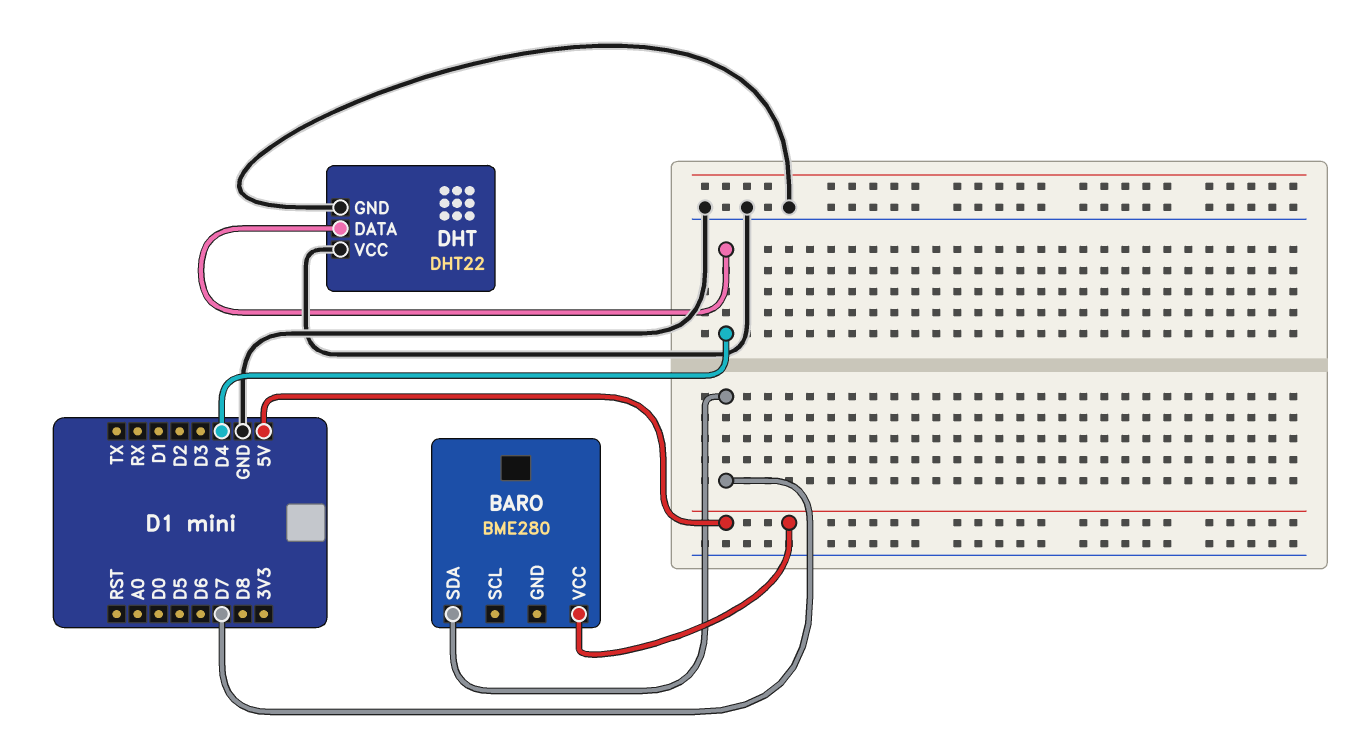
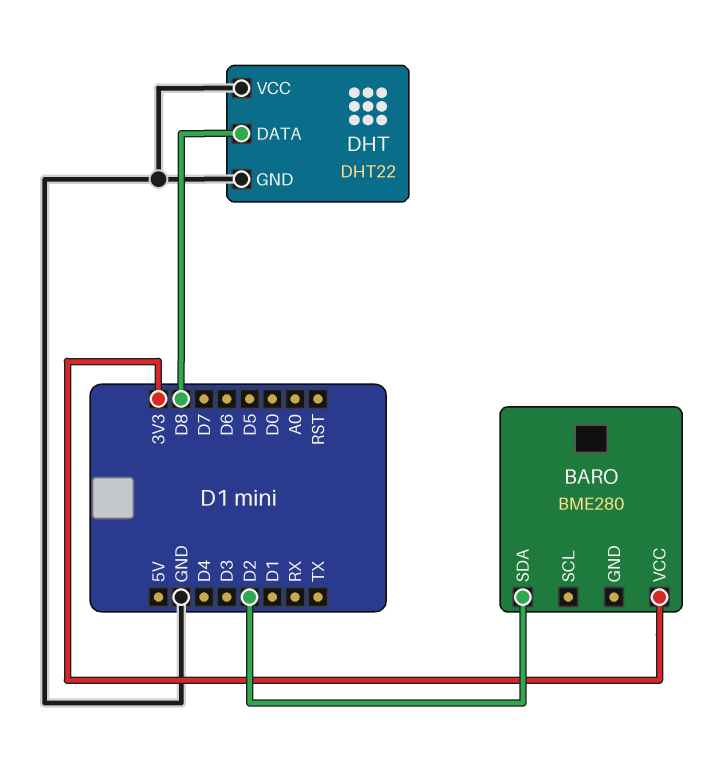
BARO pin SDA: D7 -> D2
BARO pin VCC: 5V -> 3V3
DHT pin DATA: D4 -> D8

